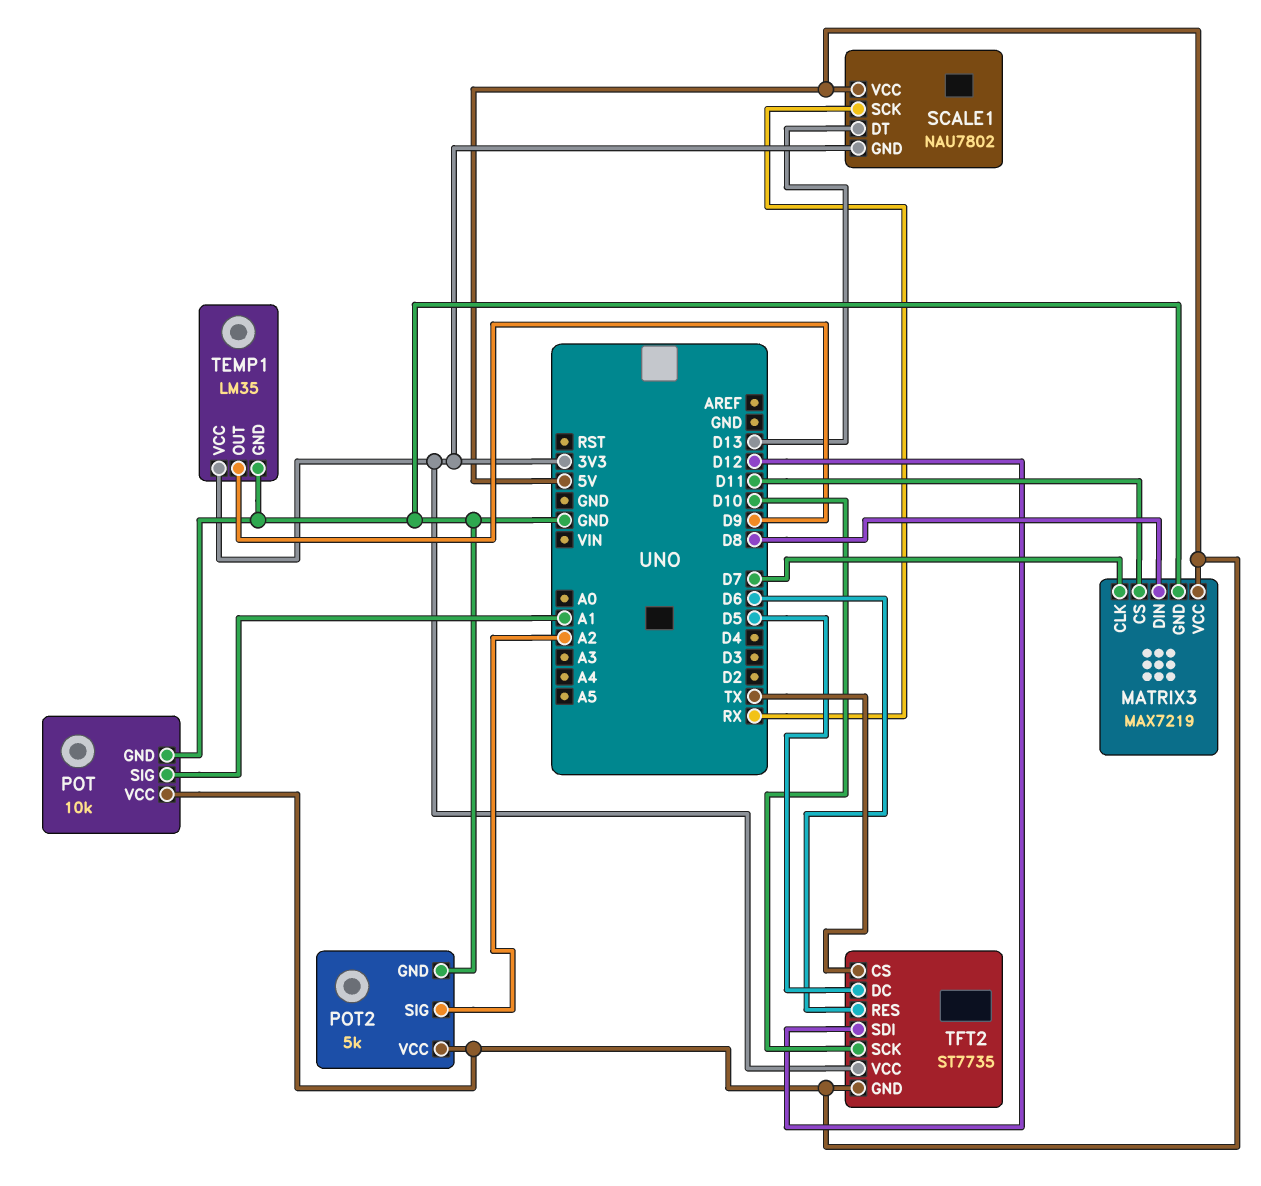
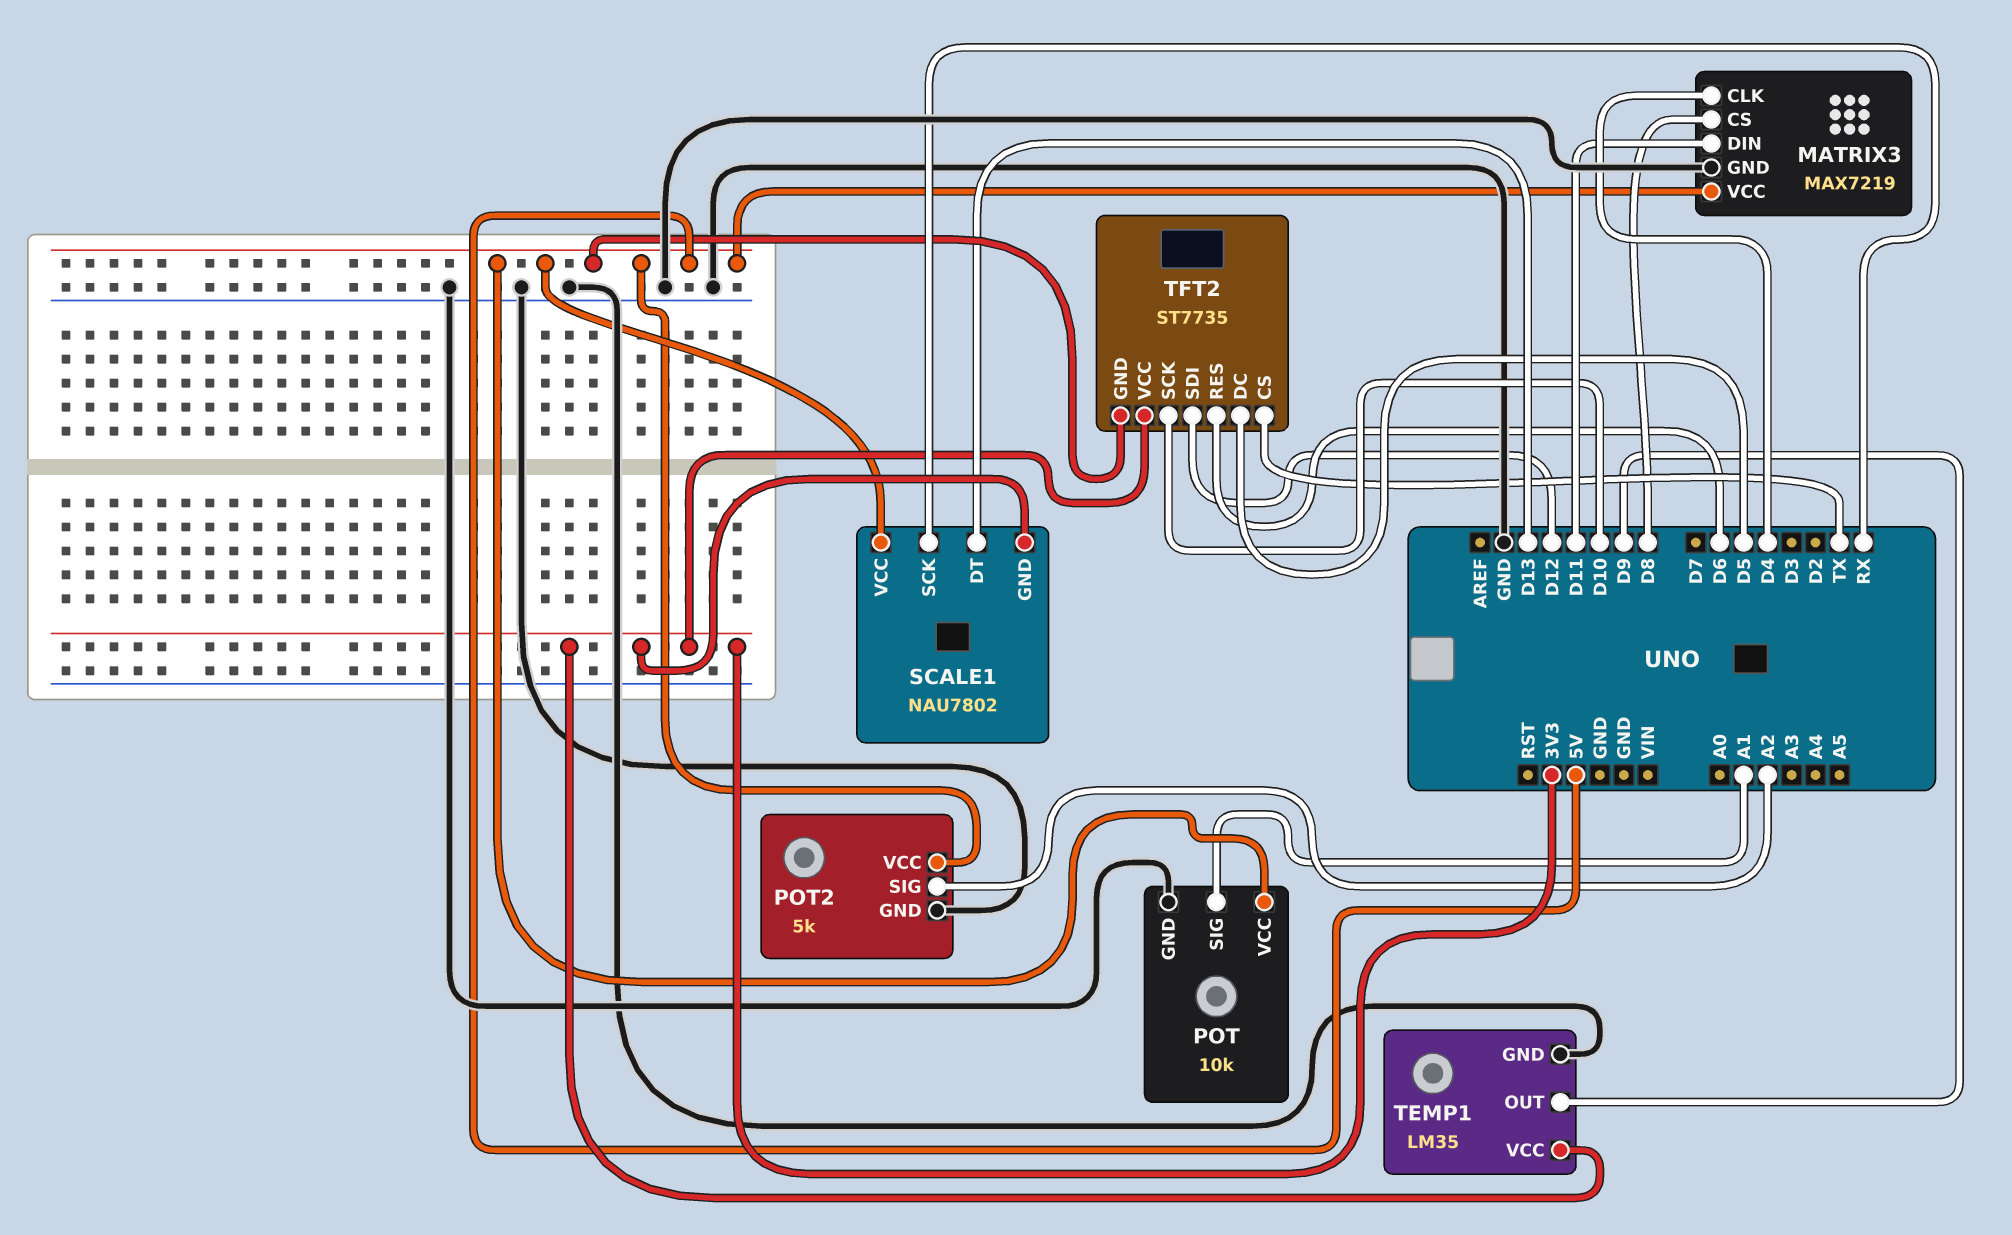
MATRIX3 pin CLK: D7 -> D4
MATRIX3 pin CS: D11 -> D8
MATRIX3 pin DIN: D8 -> D11

